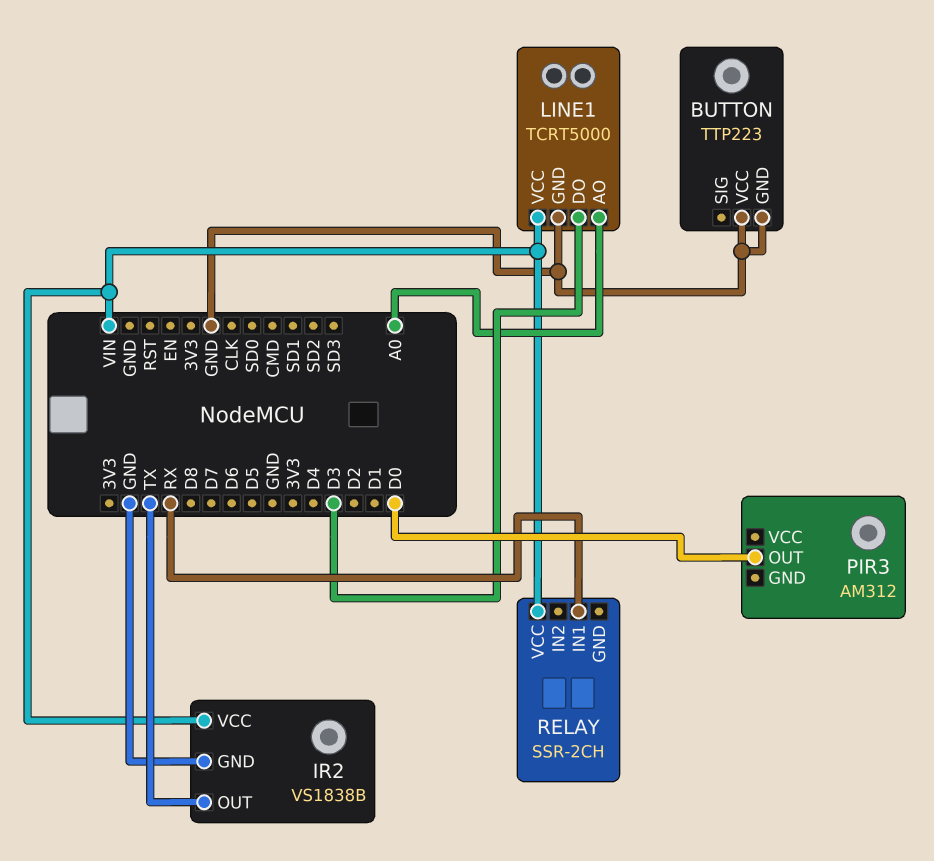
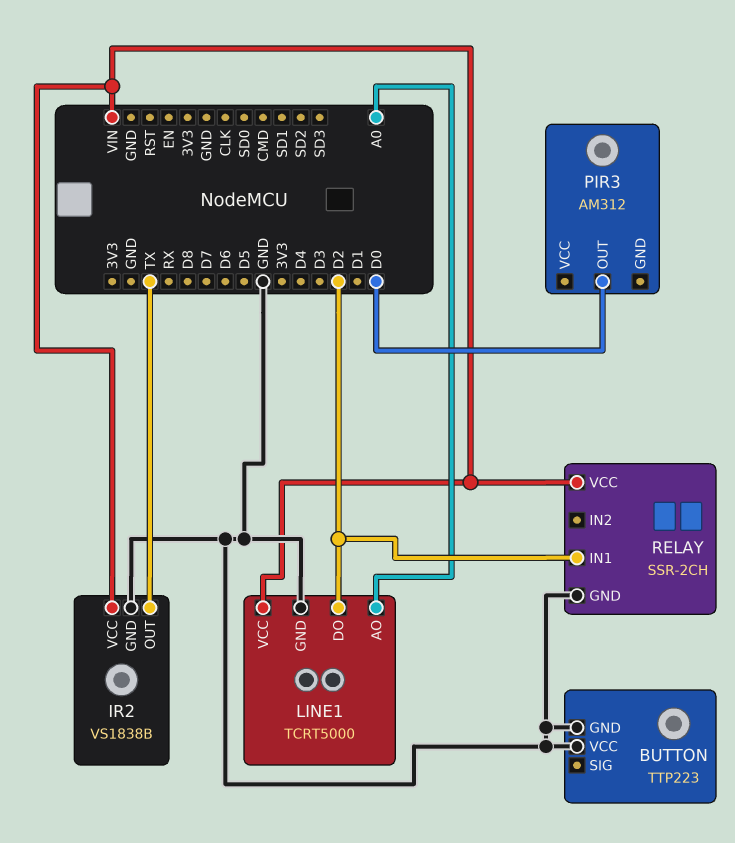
LINE1 pin DO: D3 -> D2
RELAY pin GND: none -> GND
RELAY pin IN1: RX -> D2

